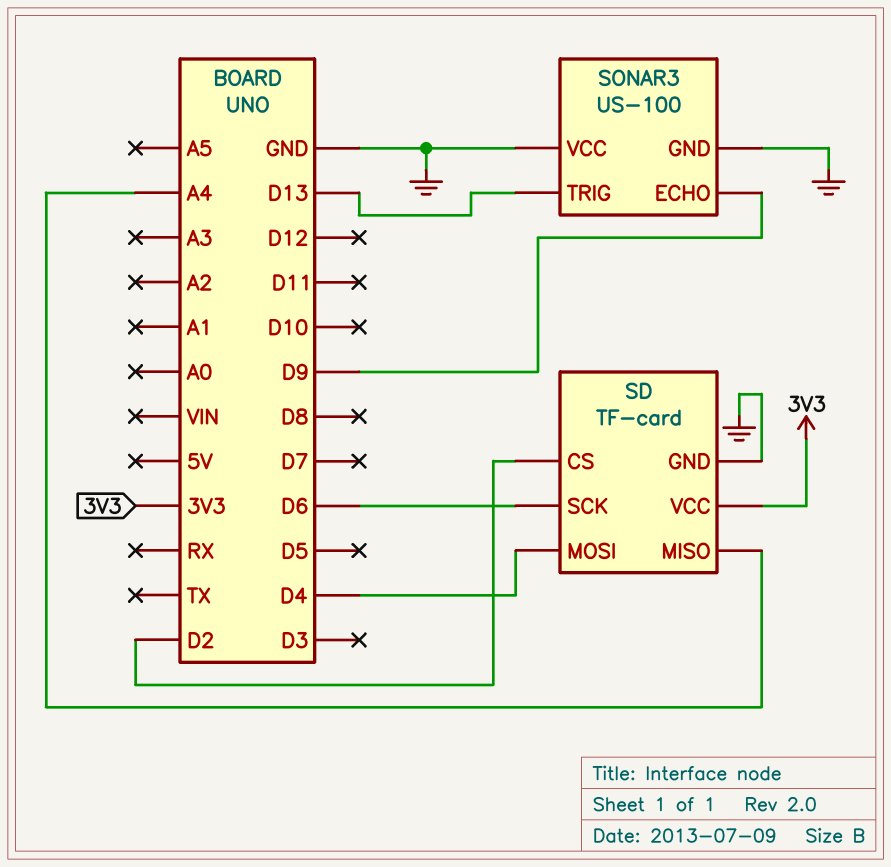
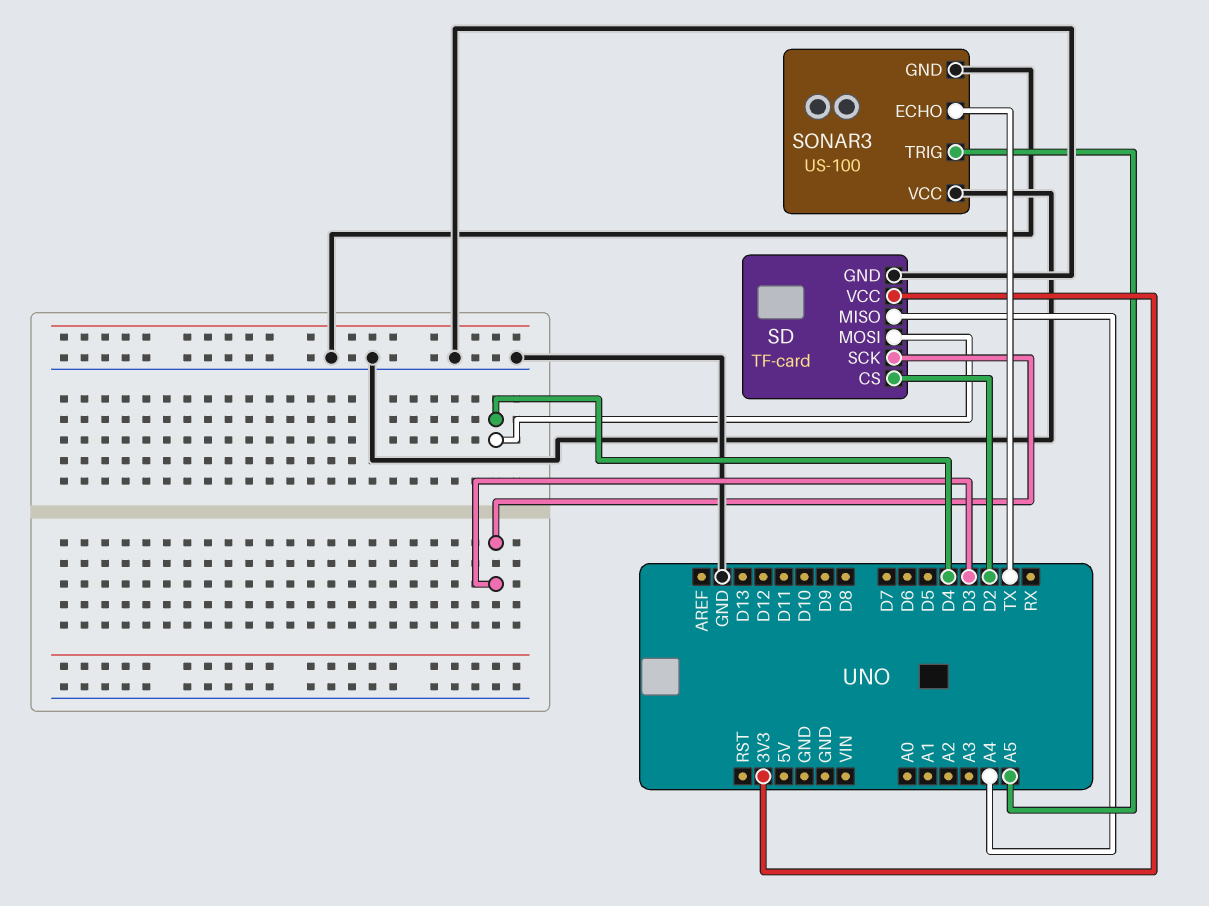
SD pin SCK: D6 -> D3
SONAR3 pin ECHO: D9 -> TX
SONAR3 pin TRIG: D13 -> A5

